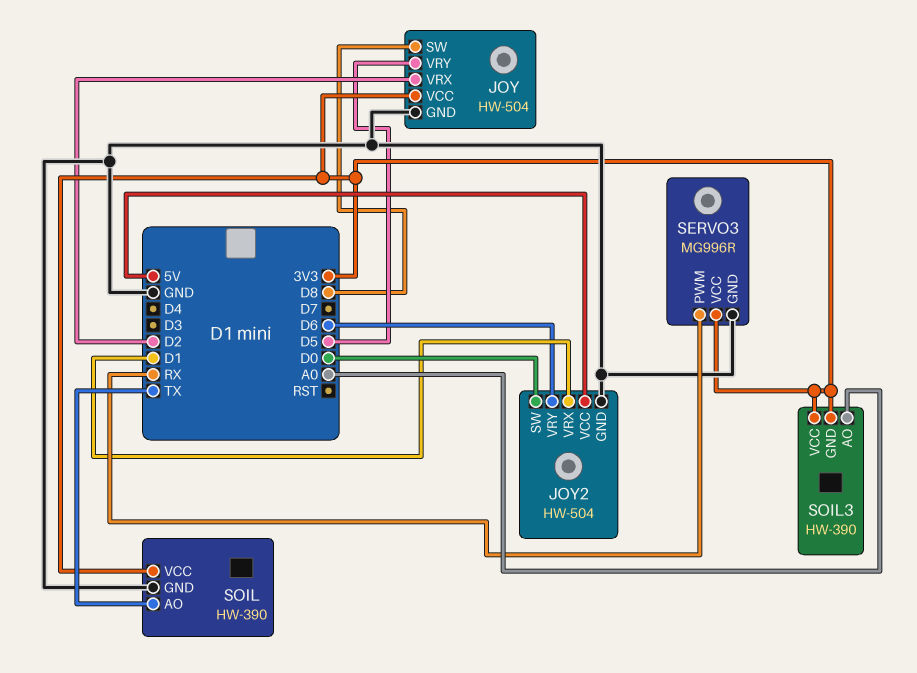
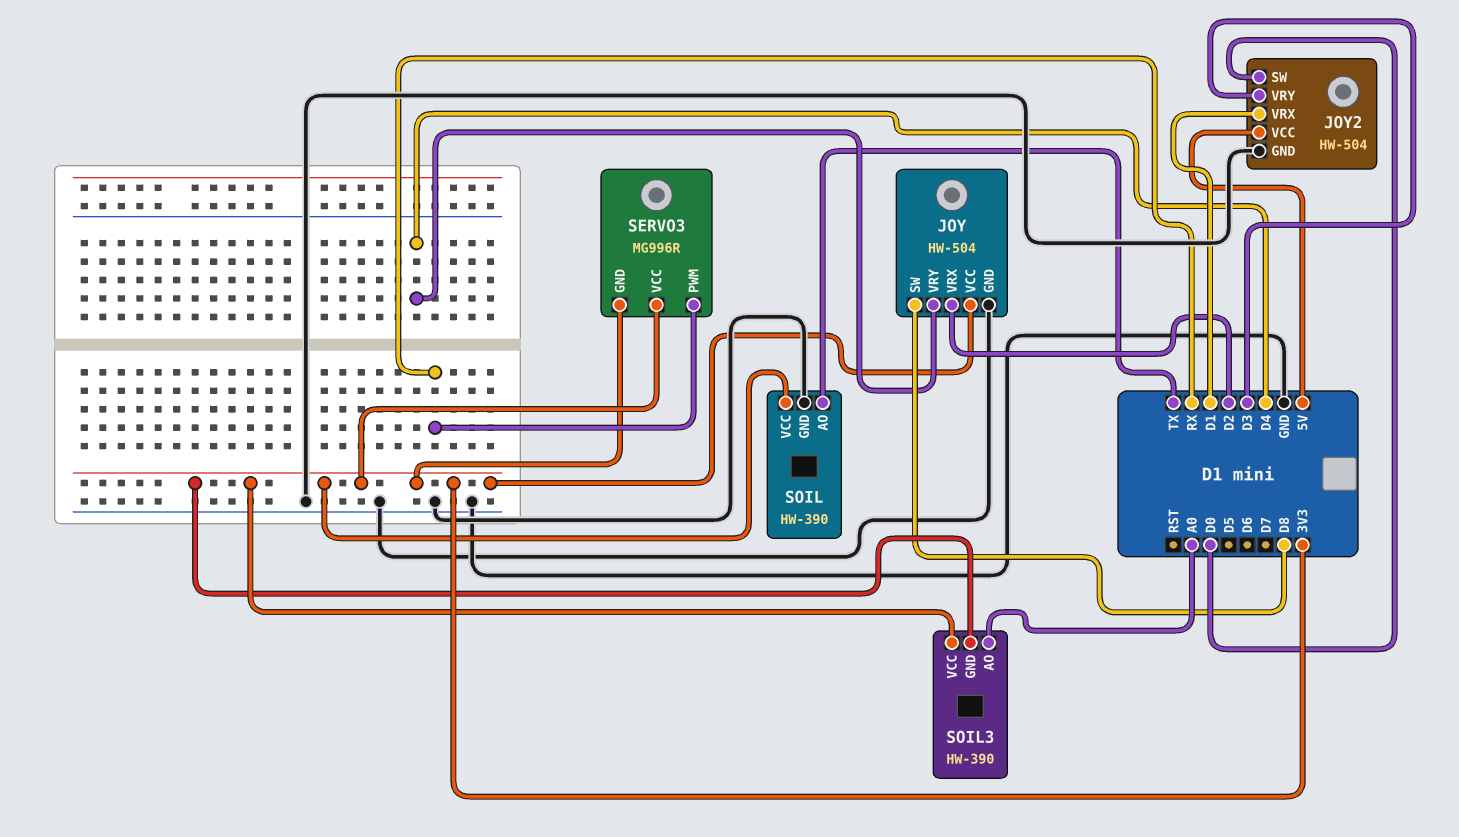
JOY pin VRY: D5 -> D4
JOY2 pin VRY: D6 -> D3
SERVO3 pin GND: GND -> 3V3

